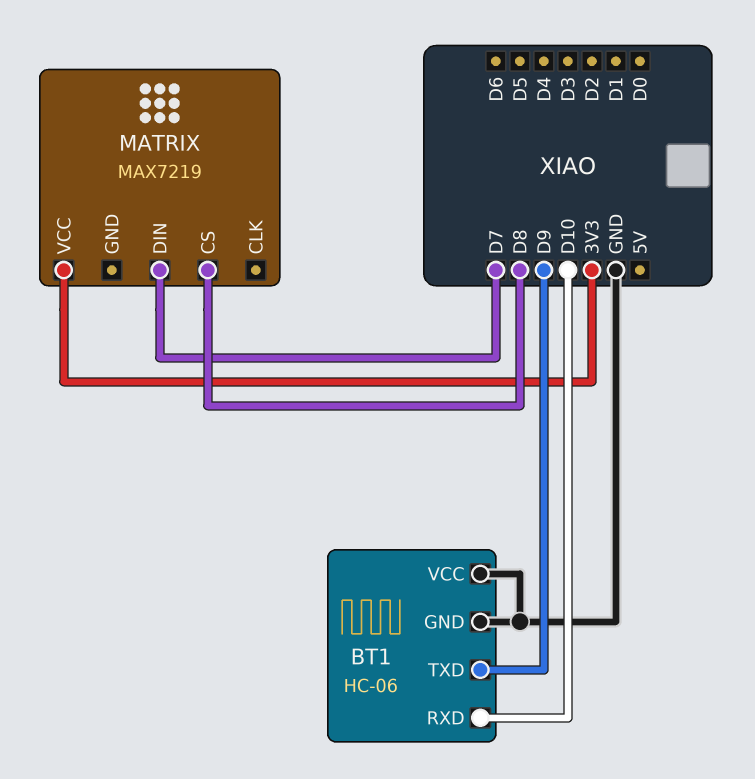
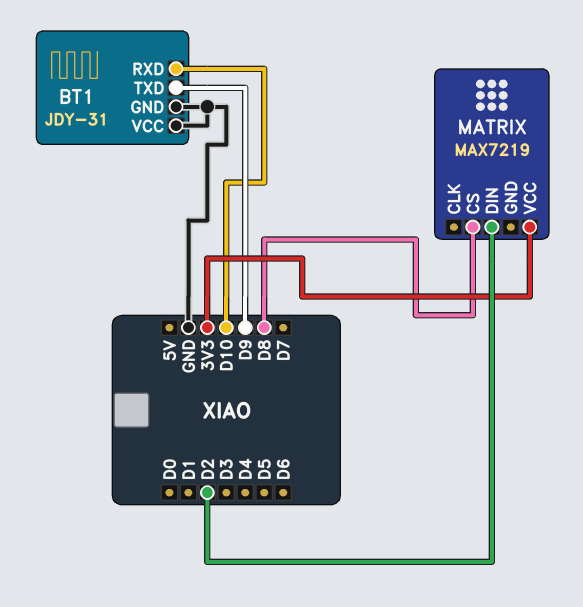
BT1: HC-06 -> JDY-31
MATRIX pin DIN: D7 -> D2

